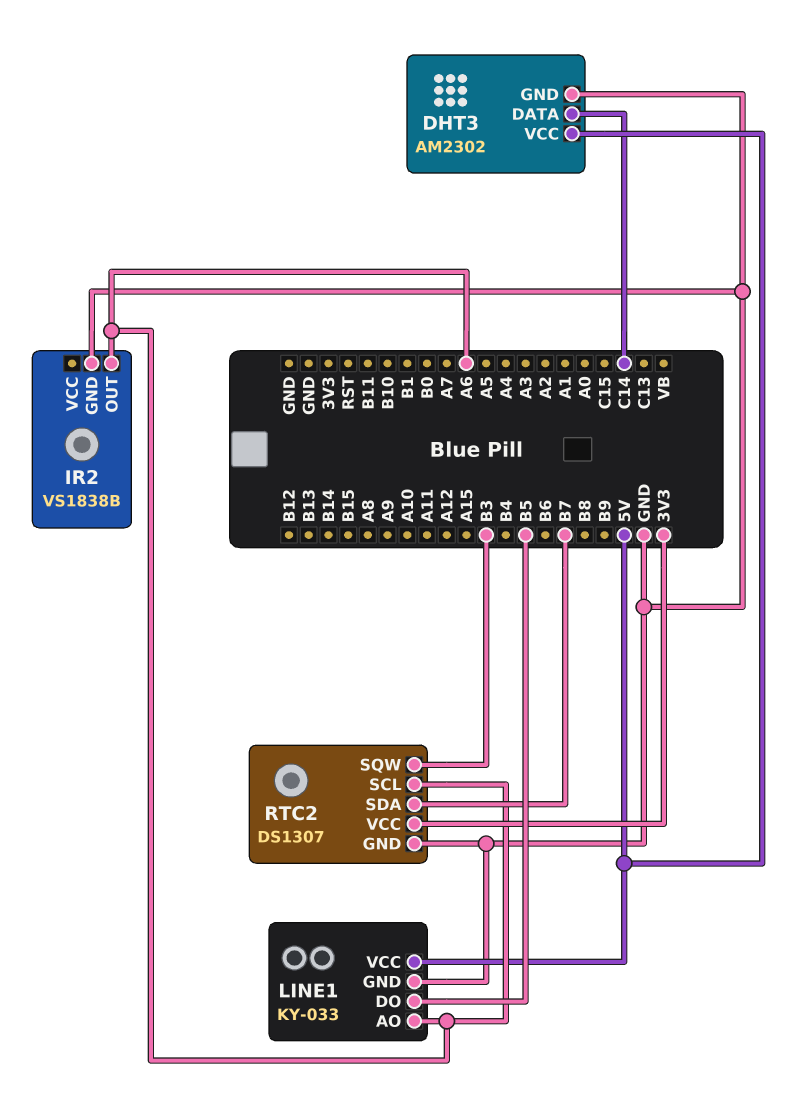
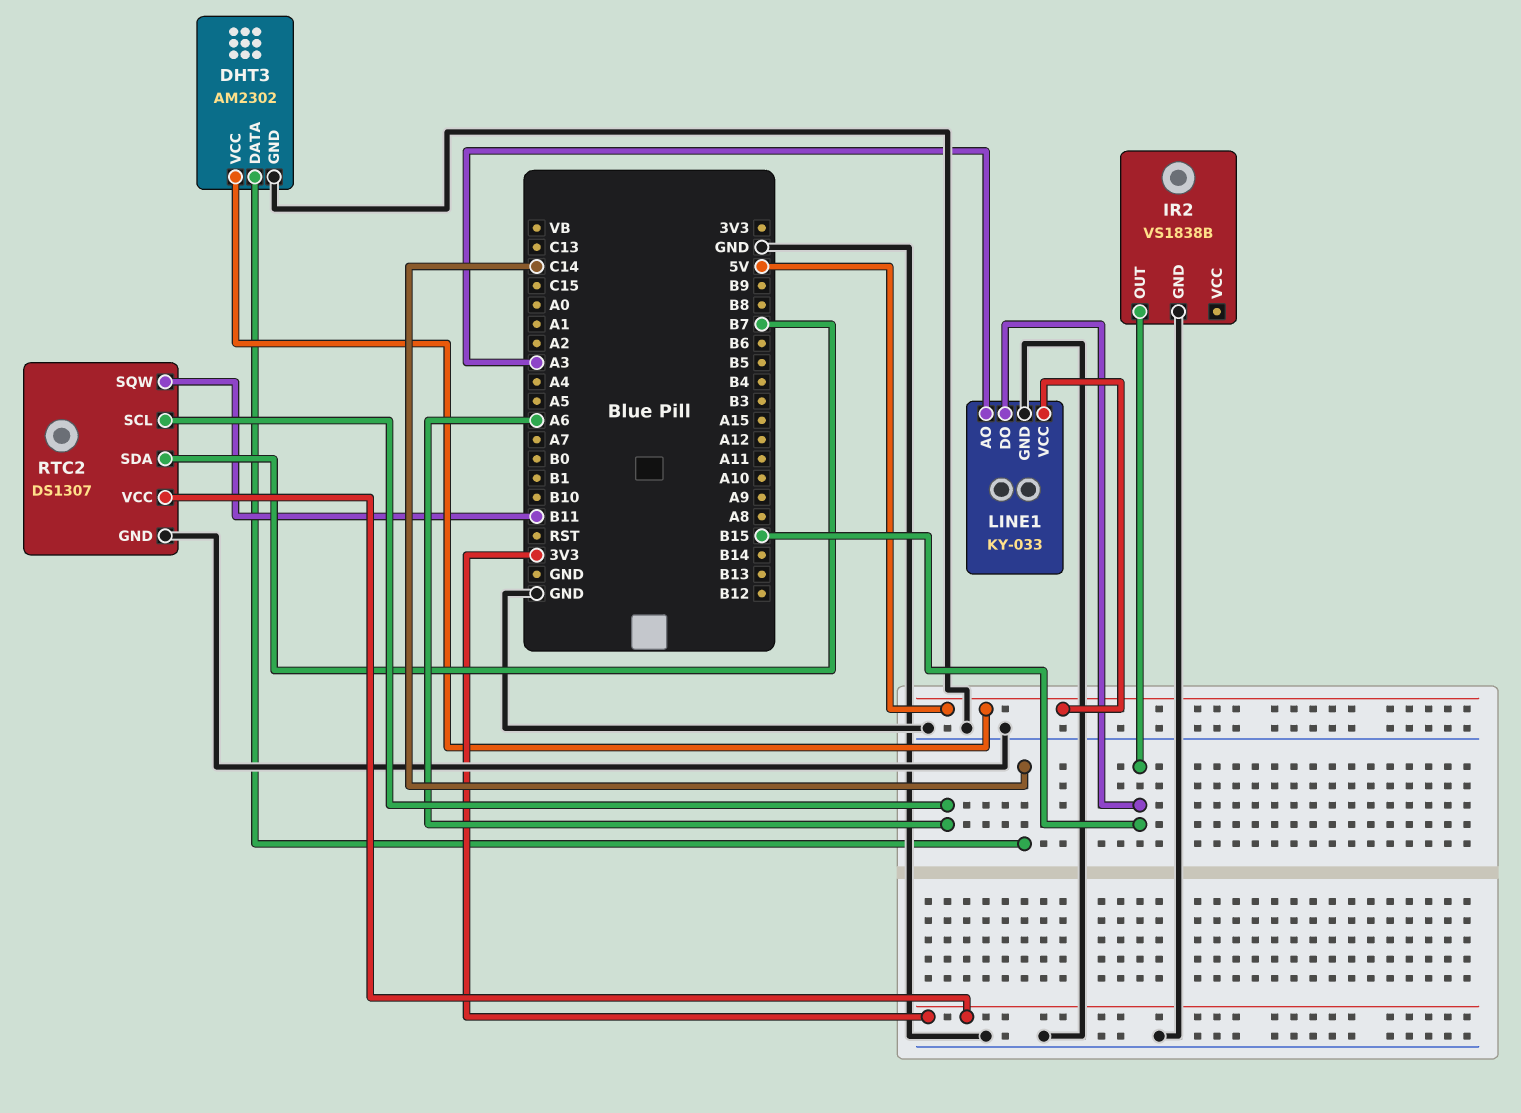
IR2 pin OUT: A6 -> B15
LINE1 pin AO: A6 -> A3
LINE1 pin DO: B5 -> B15
RTC2 pin SQW: B3 -> B11

